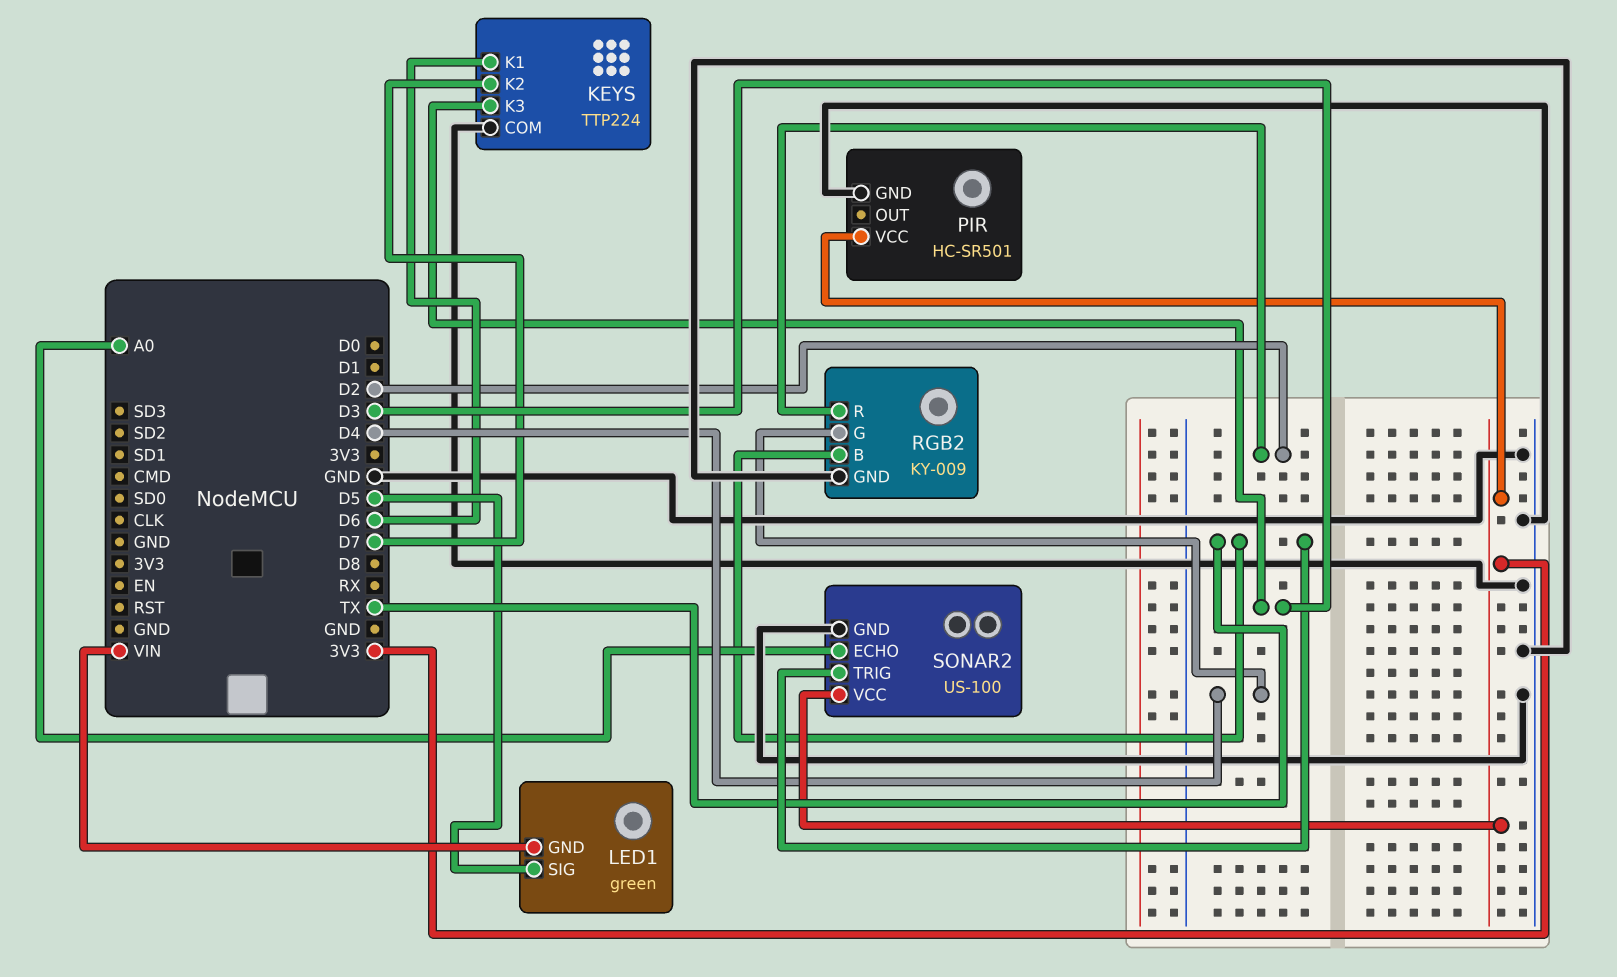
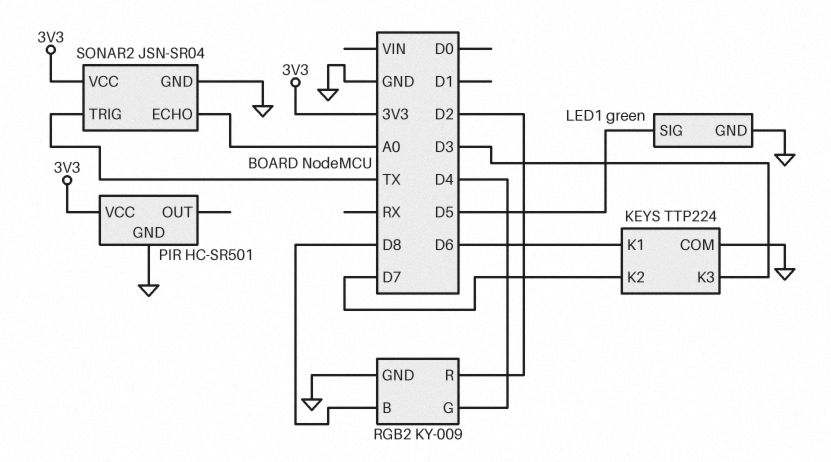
LED1 pin GND: VIN -> GND
RGB2 pin B: TX -> D8
SONAR2: US-100 -> JSN-SR04

